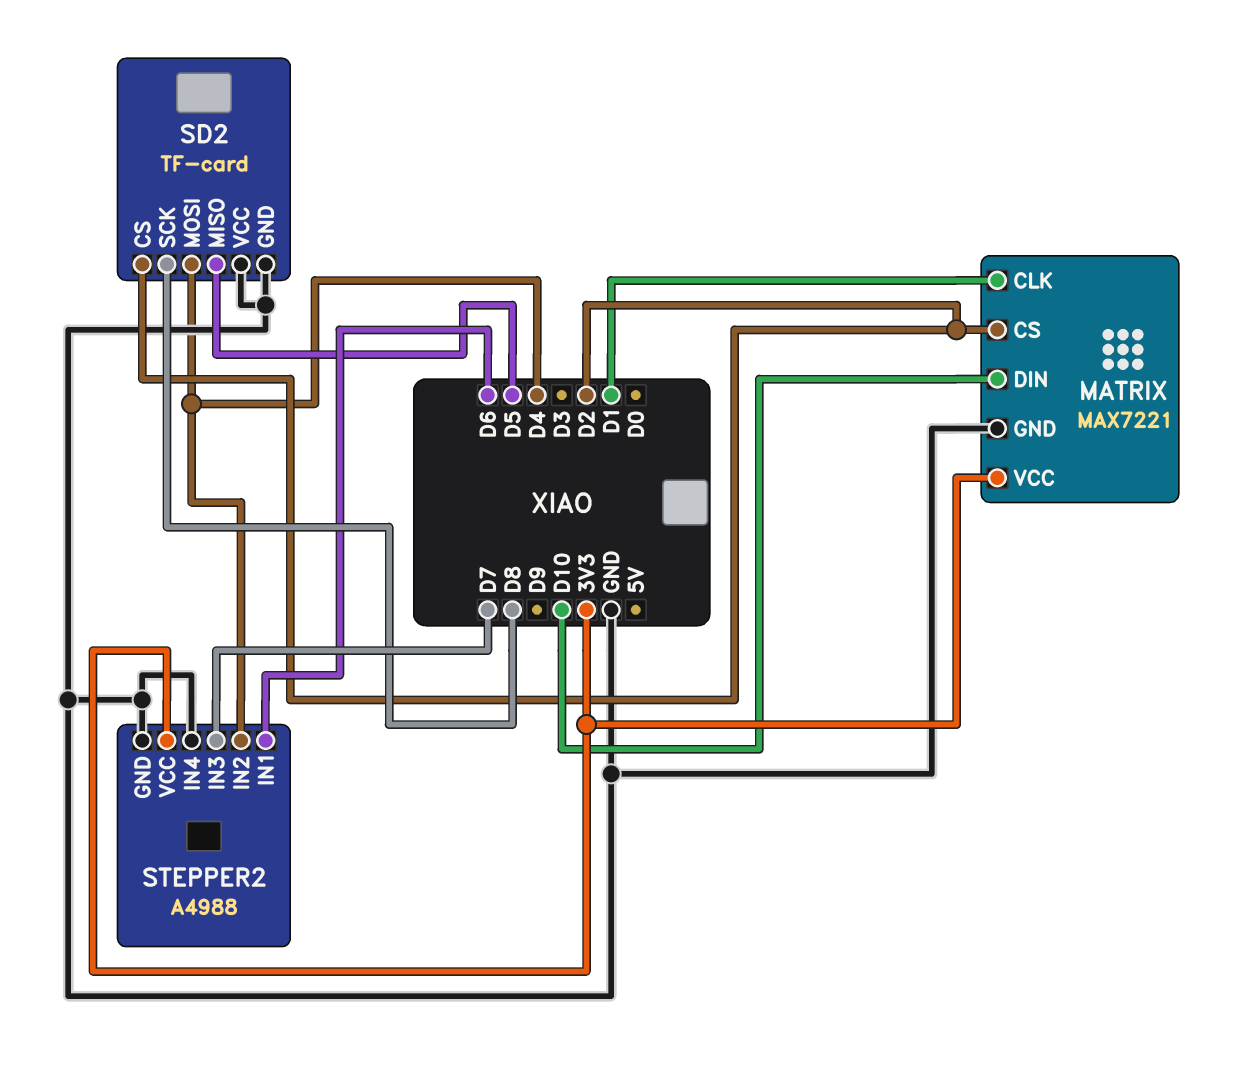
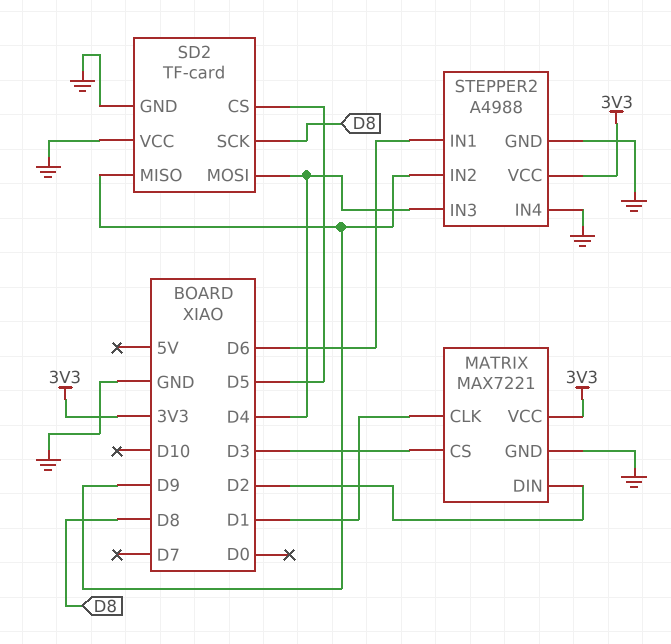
MATRIX pin CS: D2 -> D3
MATRIX pin DIN: D10 -> D2
SD2 pin CS: D2 -> D5
SD2 pin MISO: D5 -> D9
STEPPER2 pin IN2: D4 -> D9
STEPPER2 pin IN3: D7 -> D4

